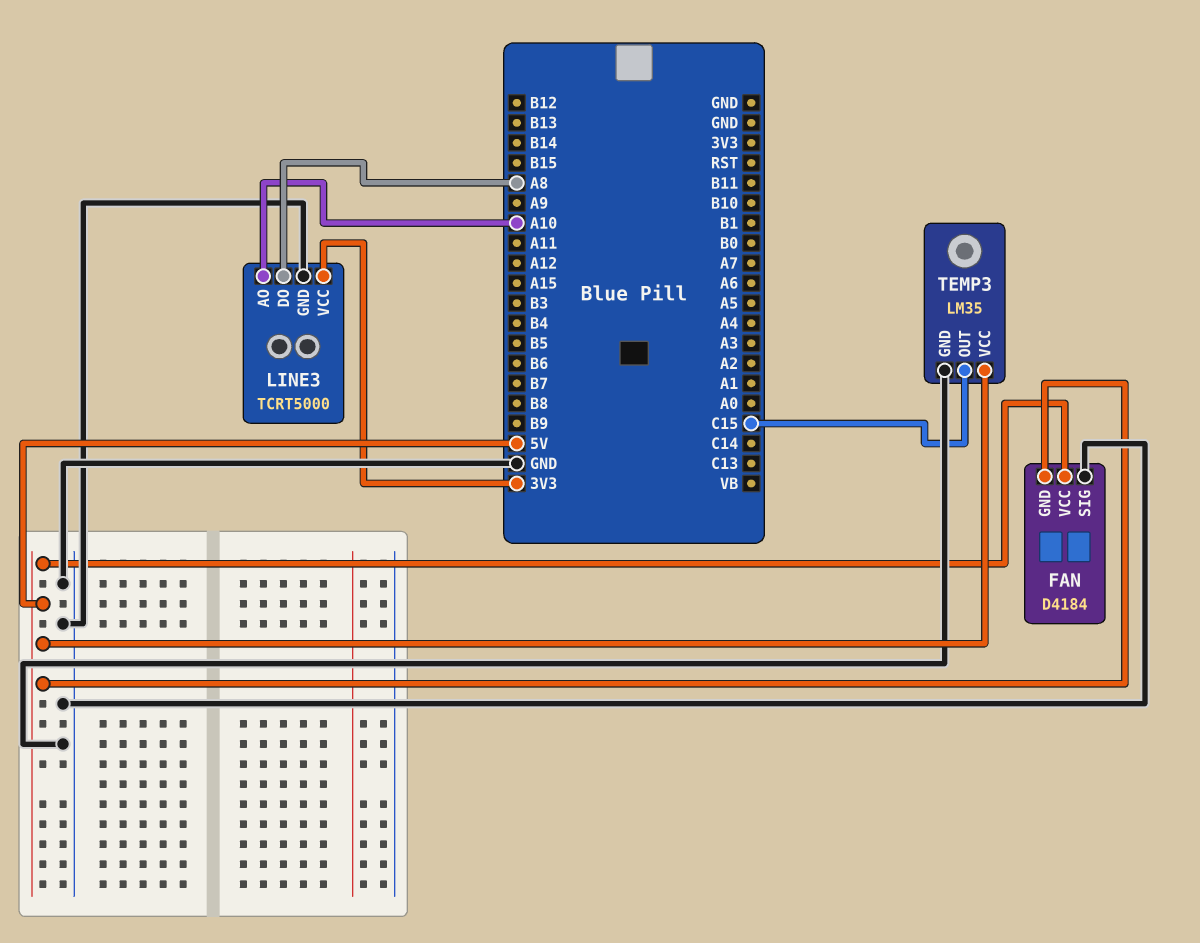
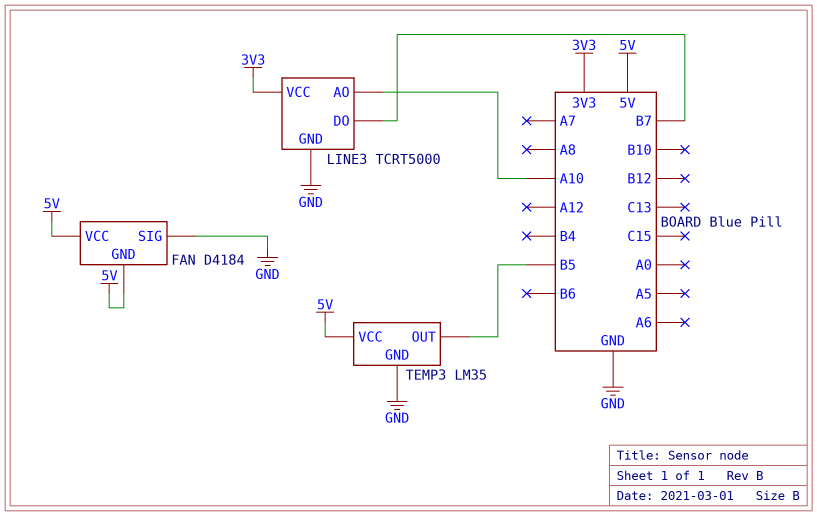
LINE3 pin DO: A8 -> B7
TEMP3 pin OUT: C15 -> B5

